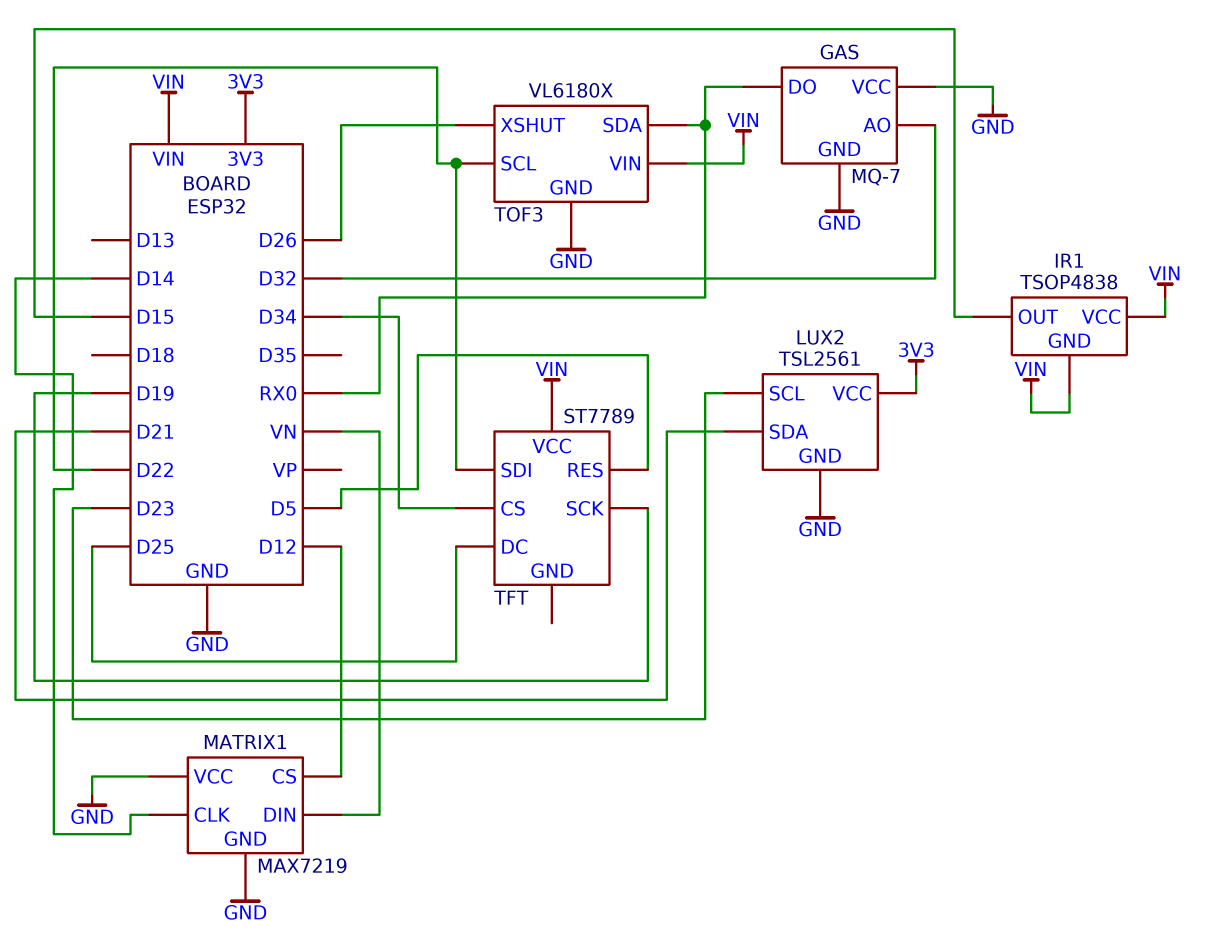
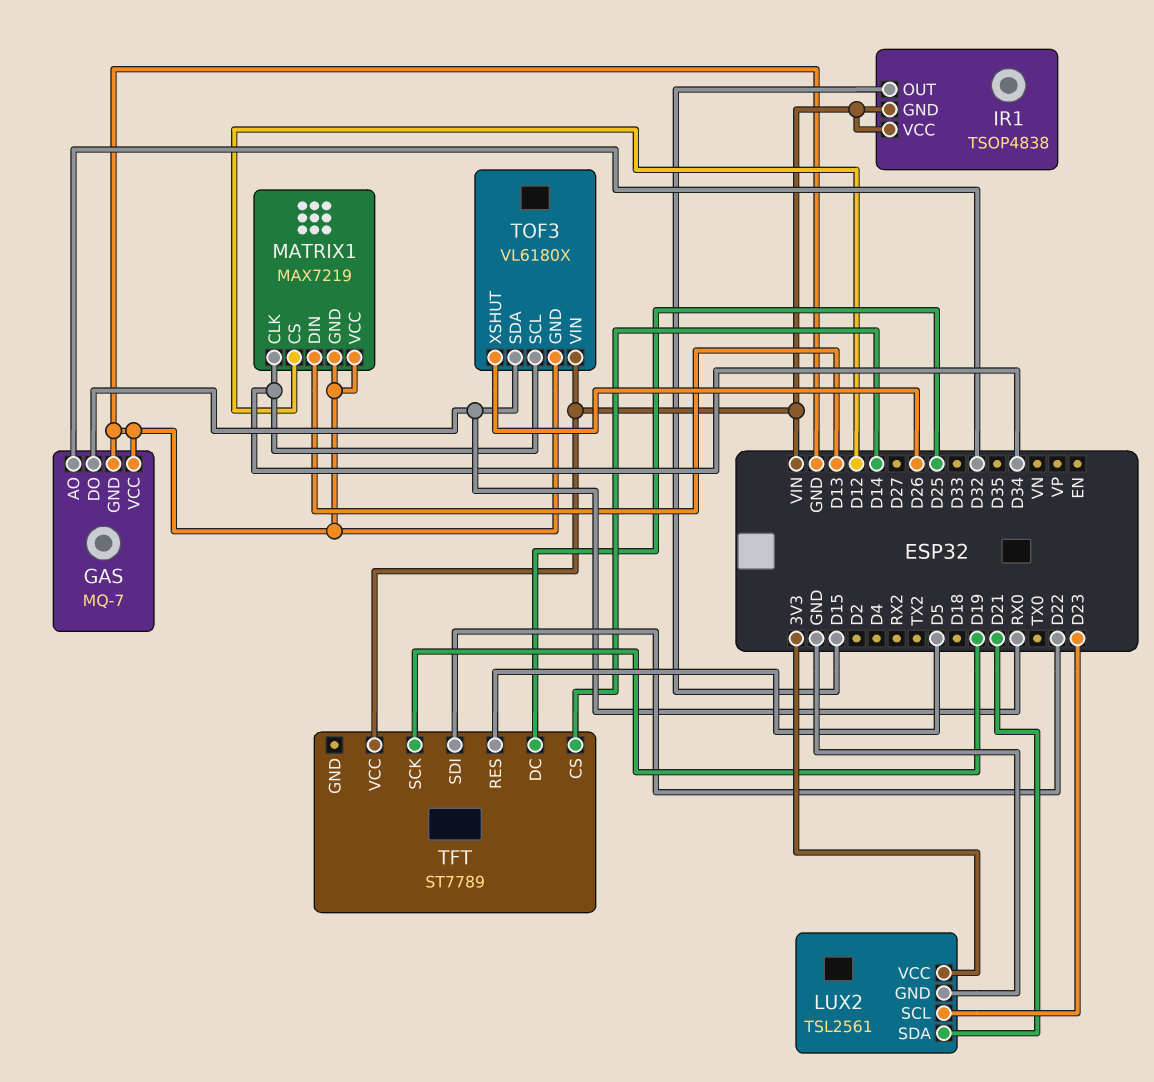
MATRIX1 pin CLK: D14 -> D34
MATRIX1 pin DIN: VN -> D13
TFT pin CS: D34 -> D14
TOF3 pin SCL: D22 -> D34

